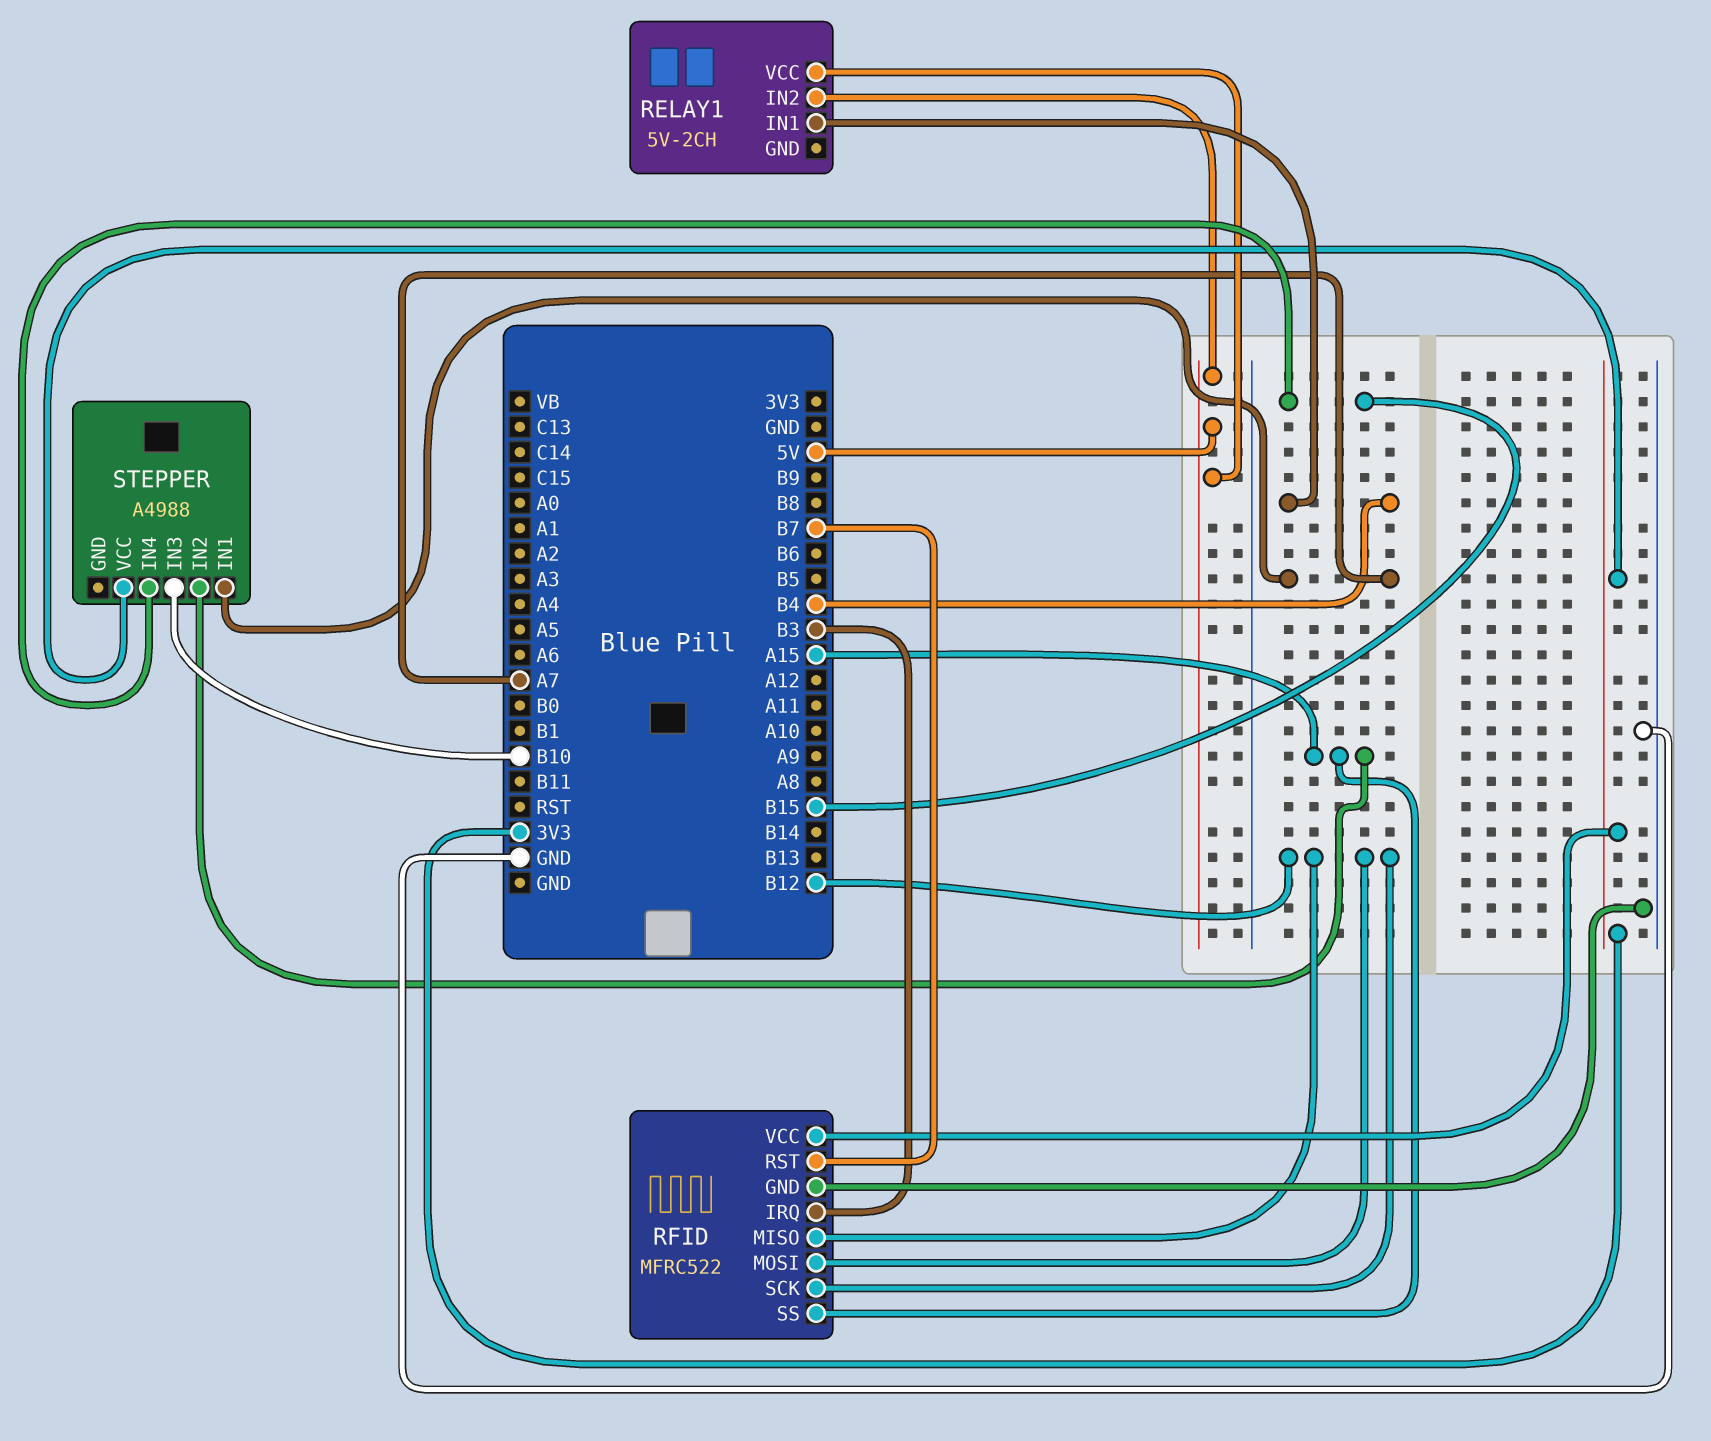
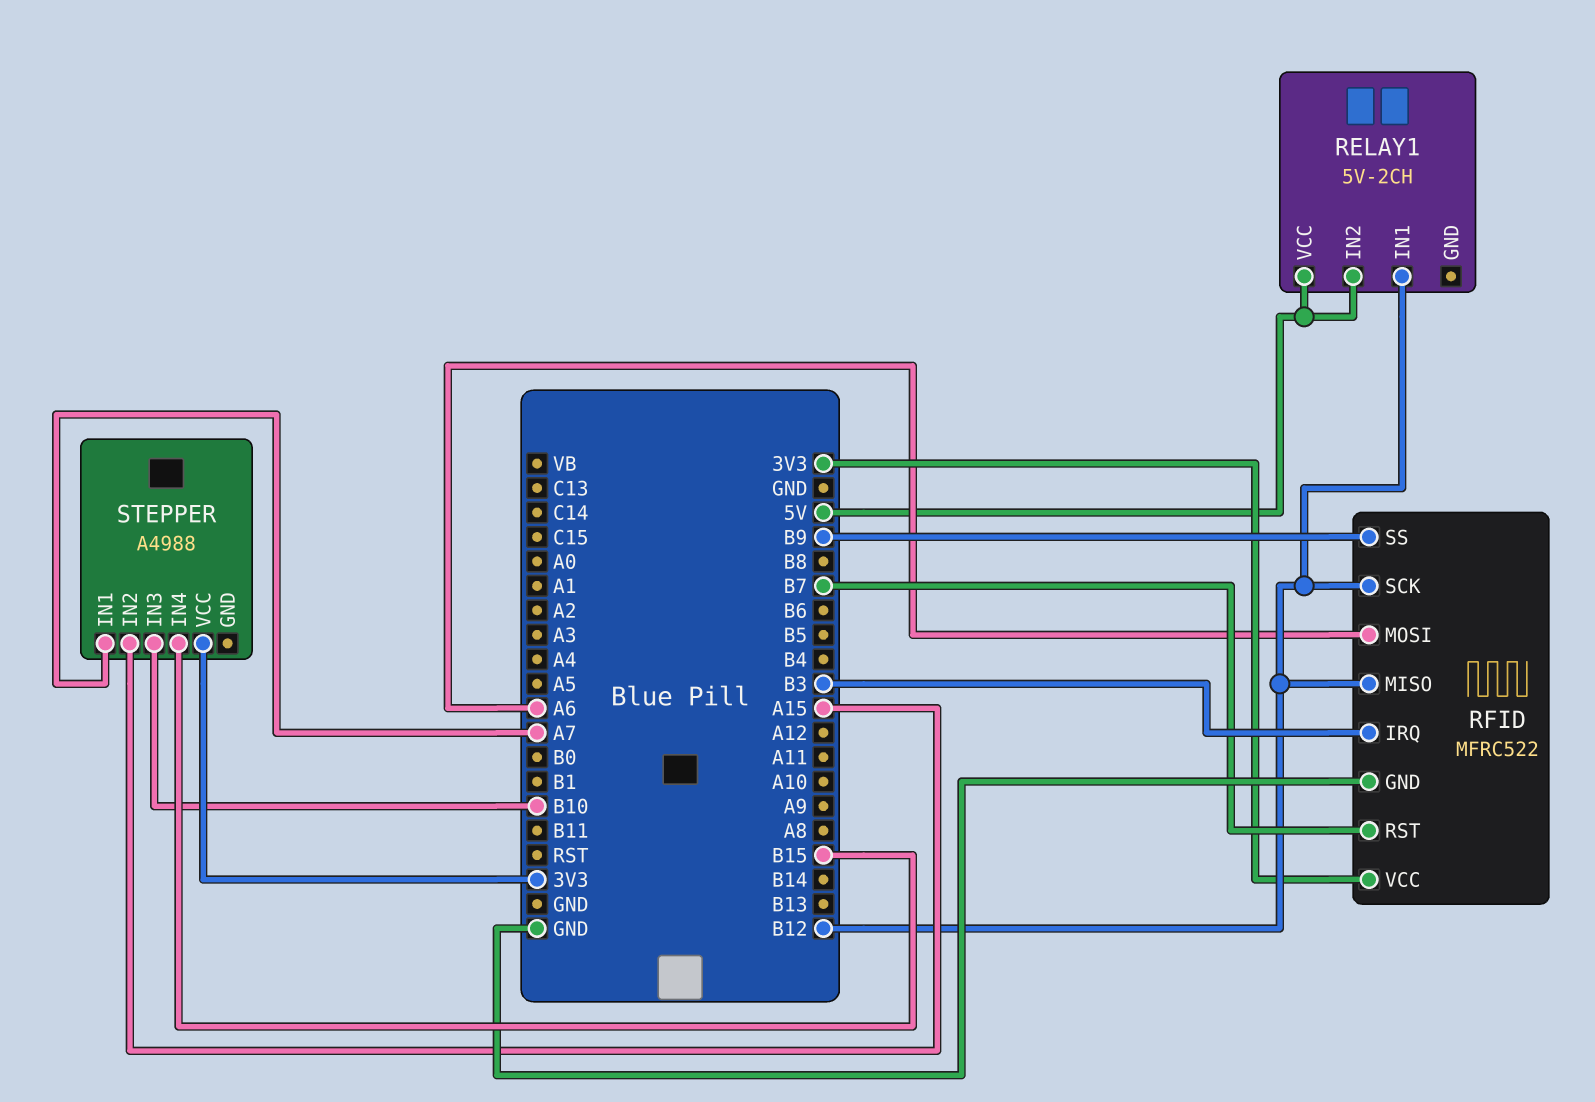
RELAY1 pin IN1: B4 -> B12
RFID pin MOSI: B12 -> A6
RFID pin SS: A15 -> B9

